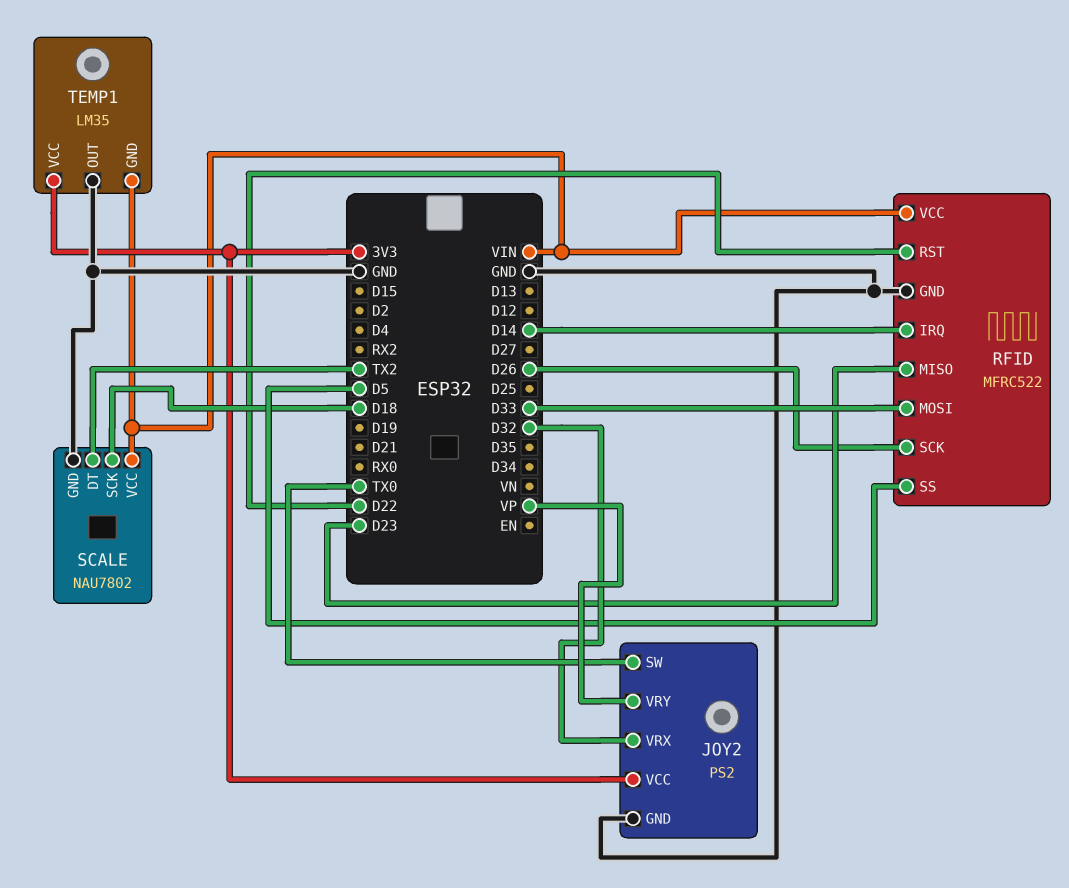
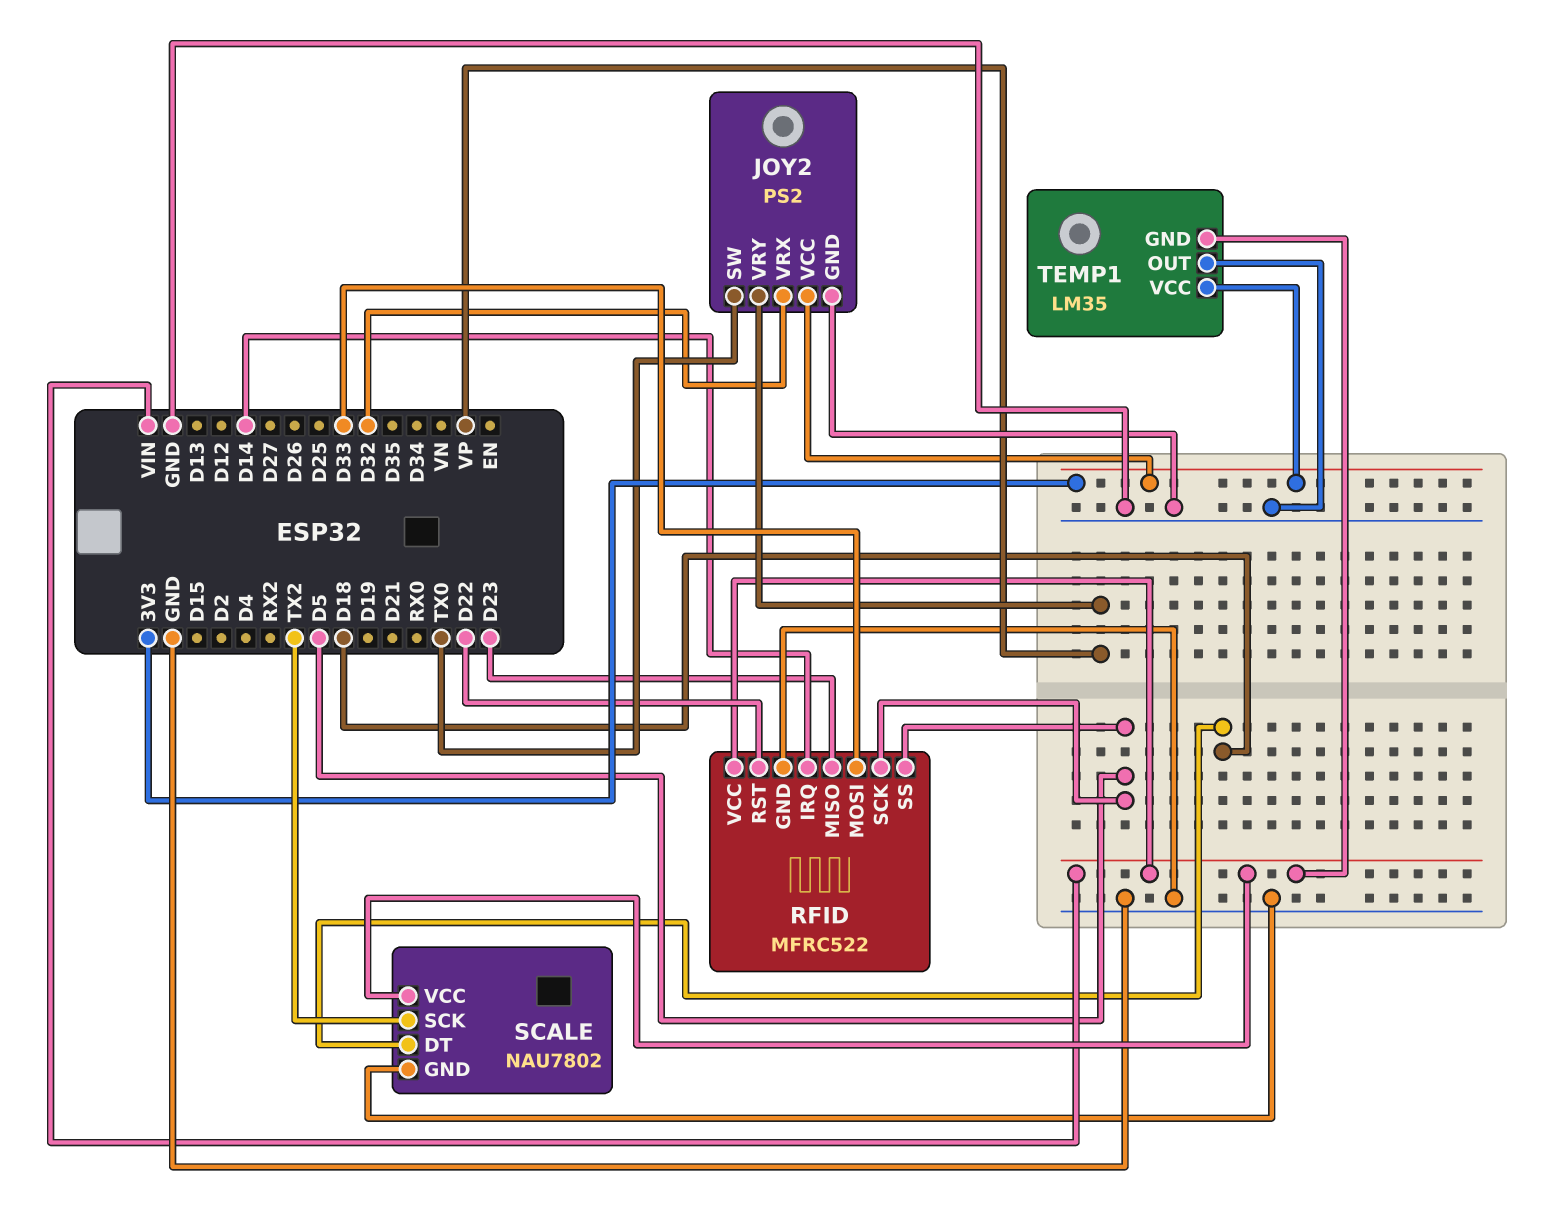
RFID pin SCK: D26 -> D5
SCALE pin DT: TX2 -> D18
SCALE pin SCK: D18 -> TX2

